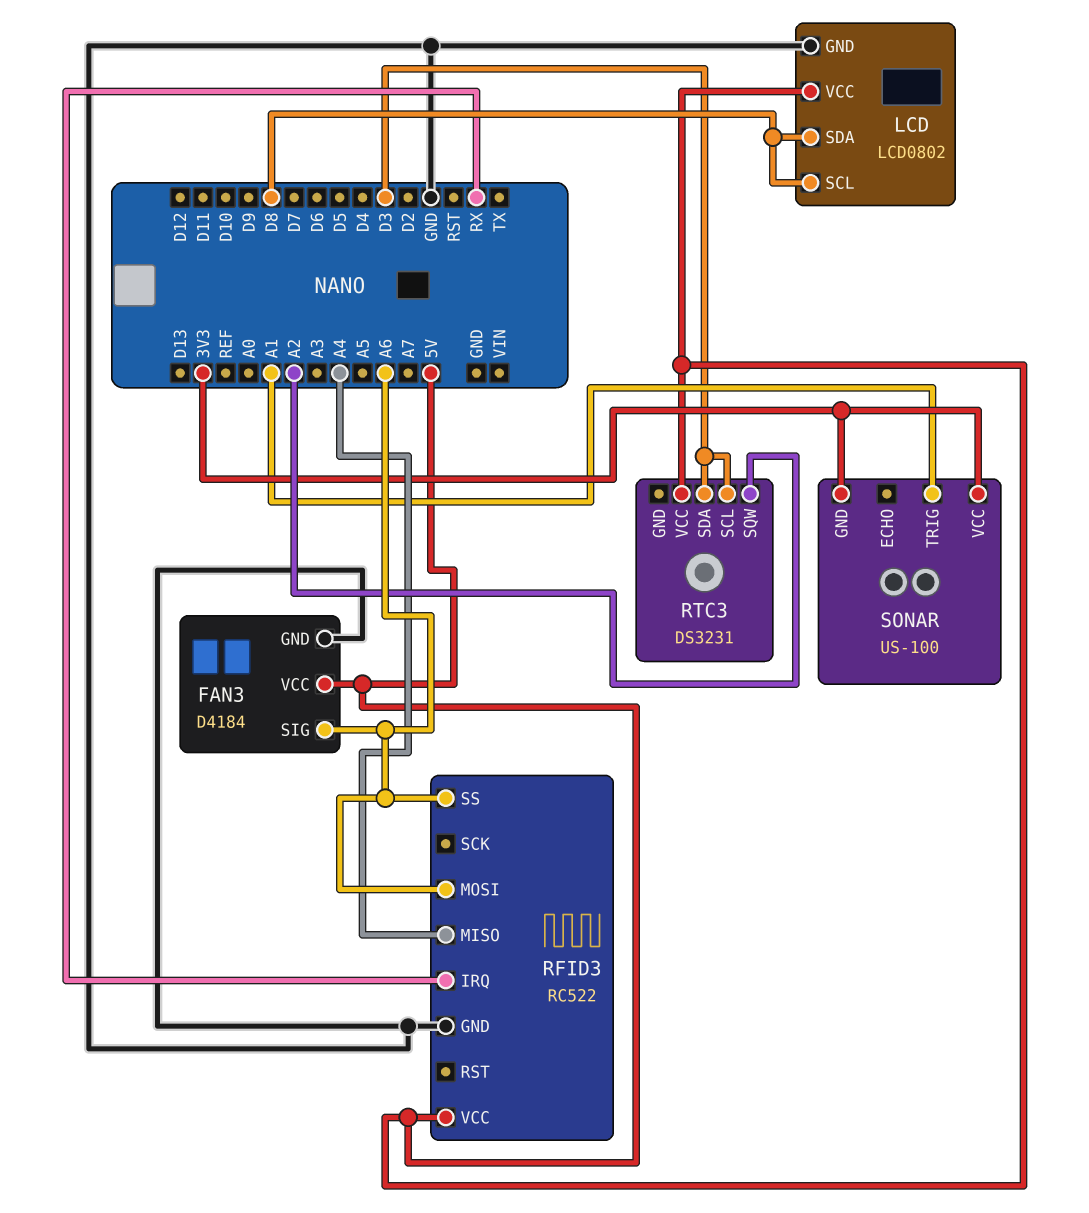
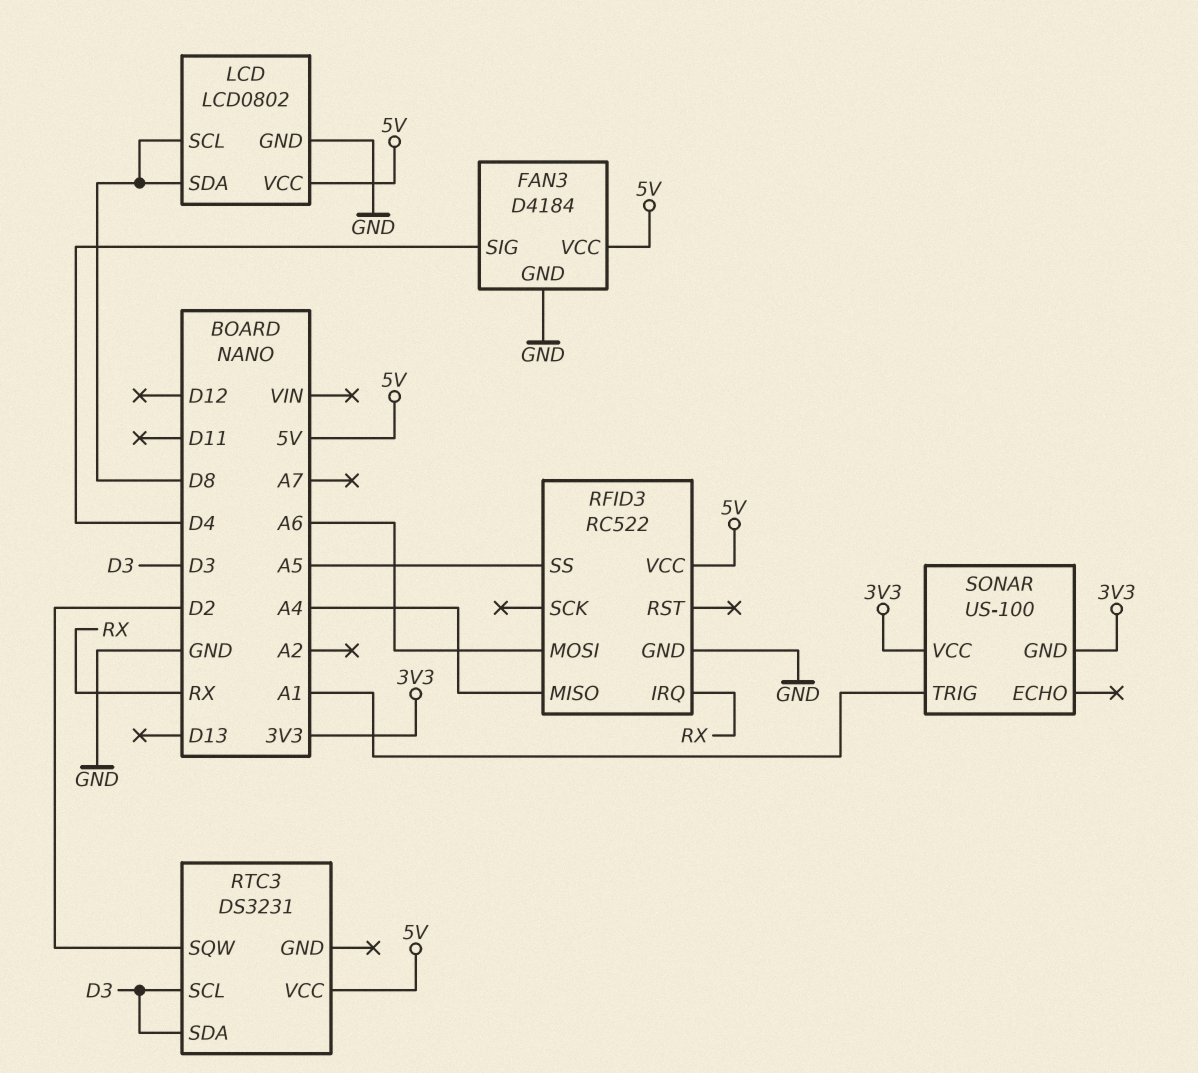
FAN3 pin SIG: A6 -> D4
RFID3 pin SS: A6 -> A5
RTC3 pin SQW: A2 -> D2

